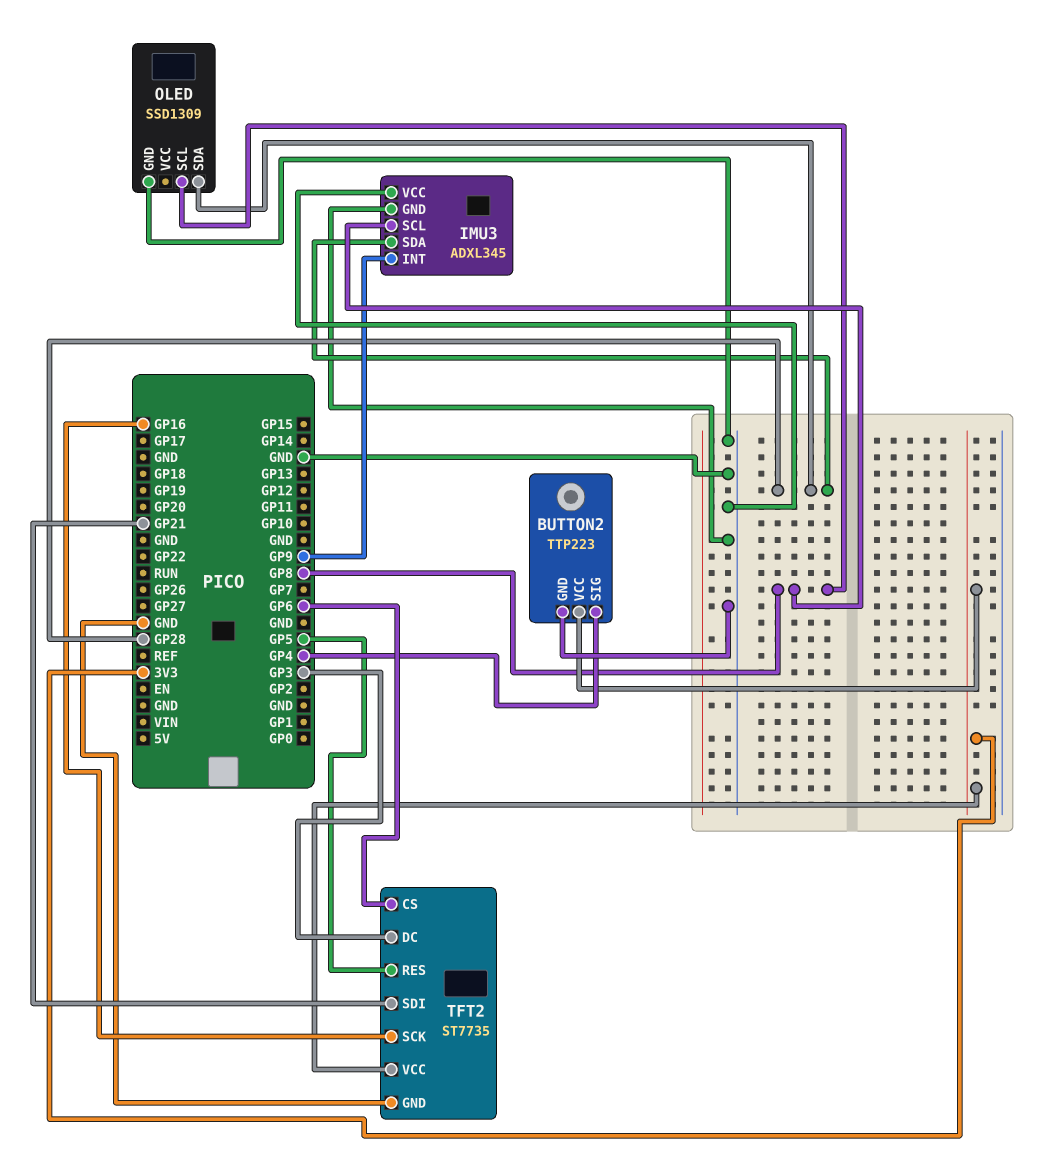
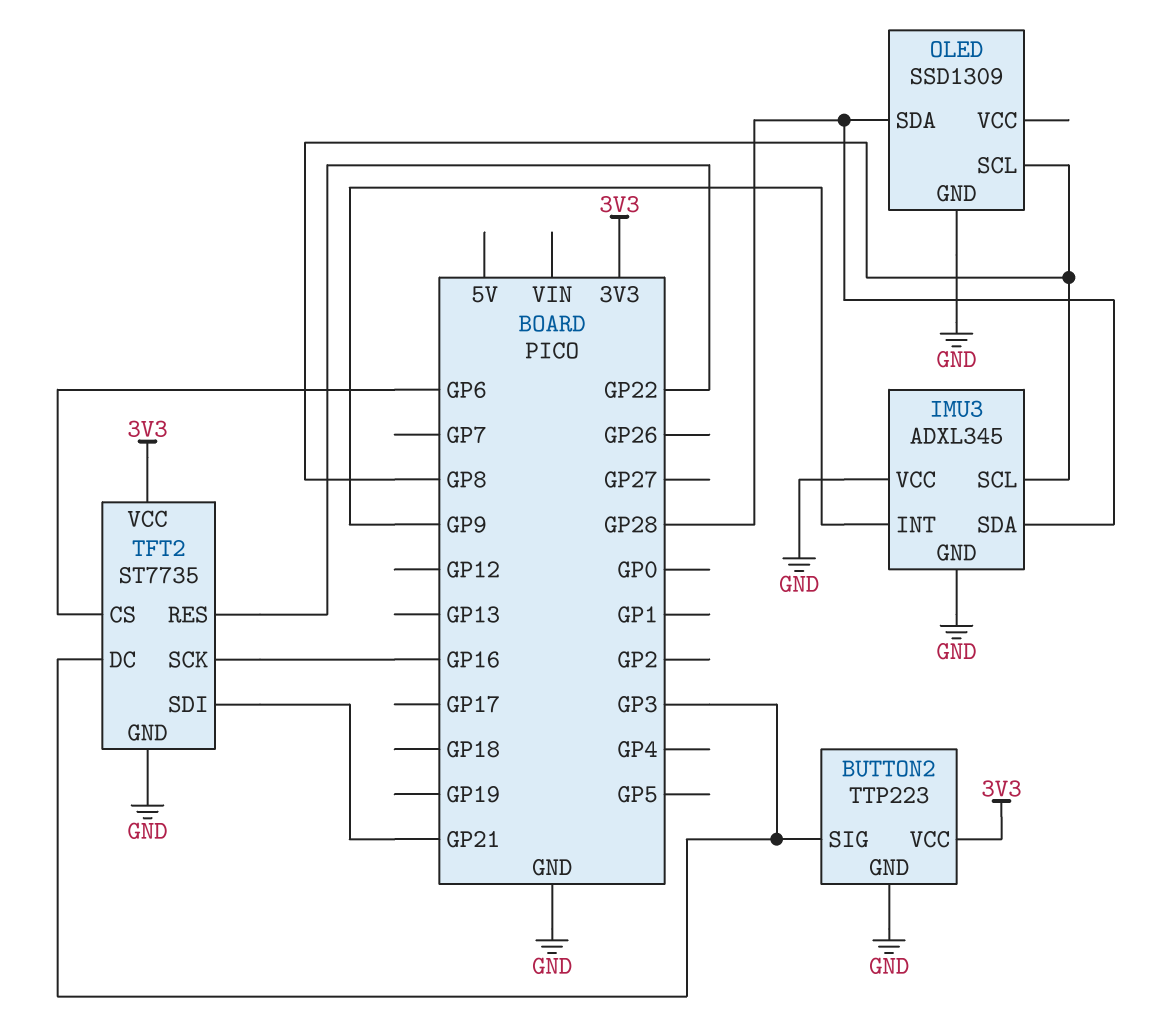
BUTTON2 pin SIG: GP4 -> GP3
TFT2 pin RES: GP5 -> GP22

